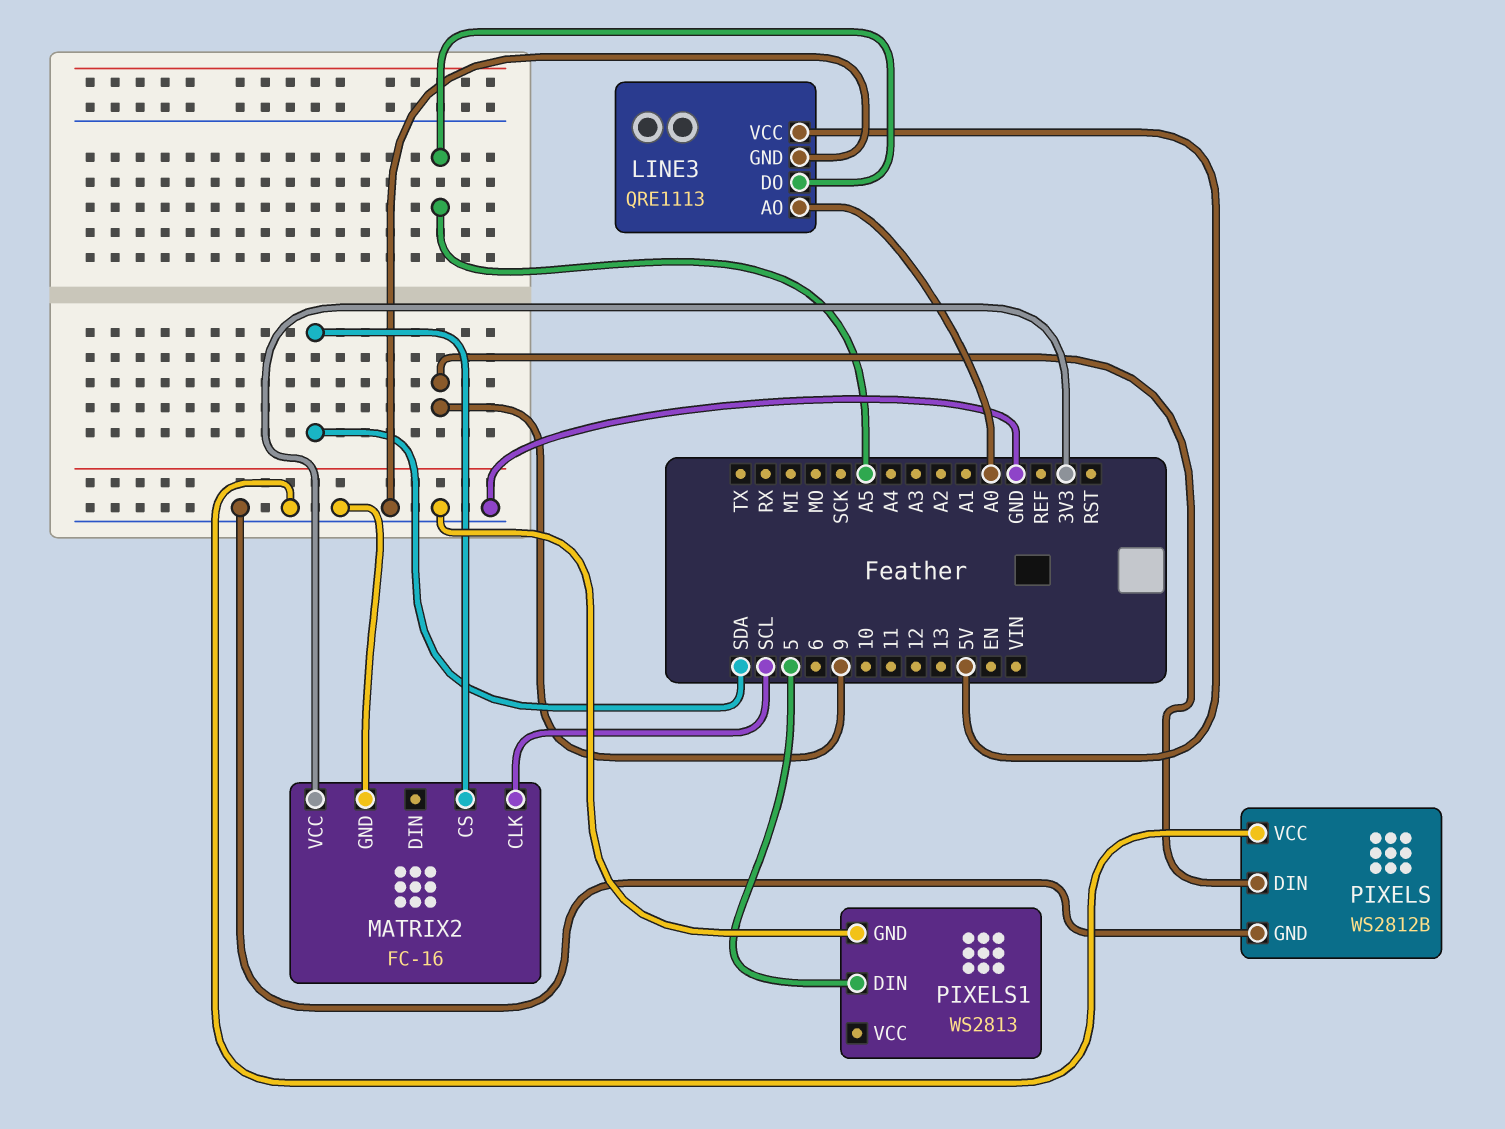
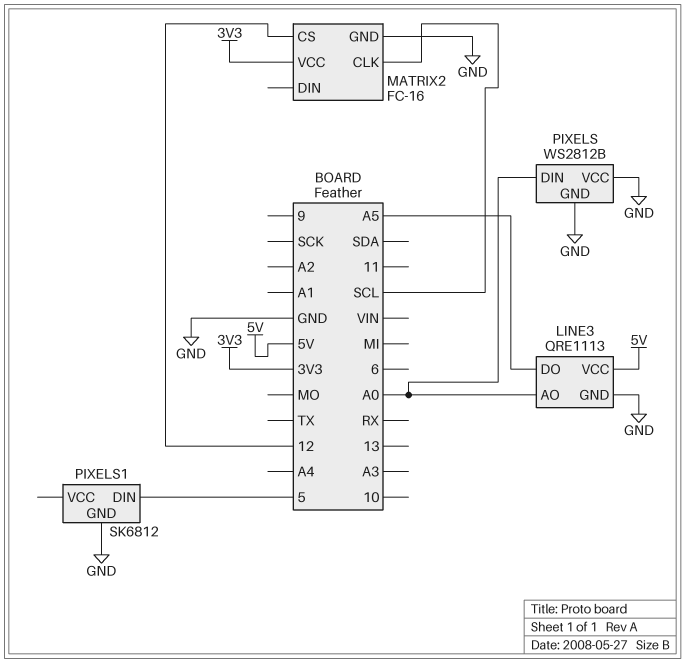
MATRIX2 pin CS: SDA -> 12
PIXELS pin DIN: 9 -> A0
PIXELS1: WS2813 -> SK6812

